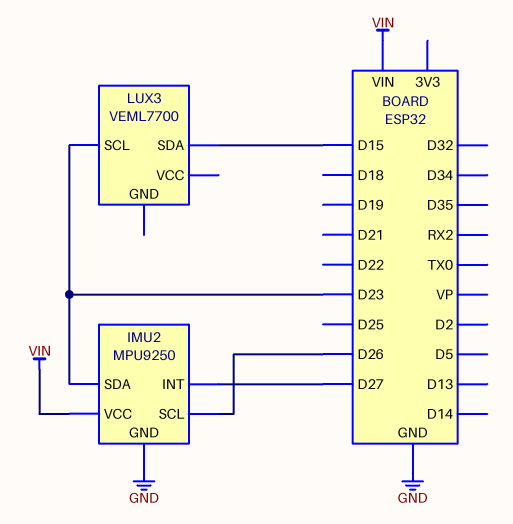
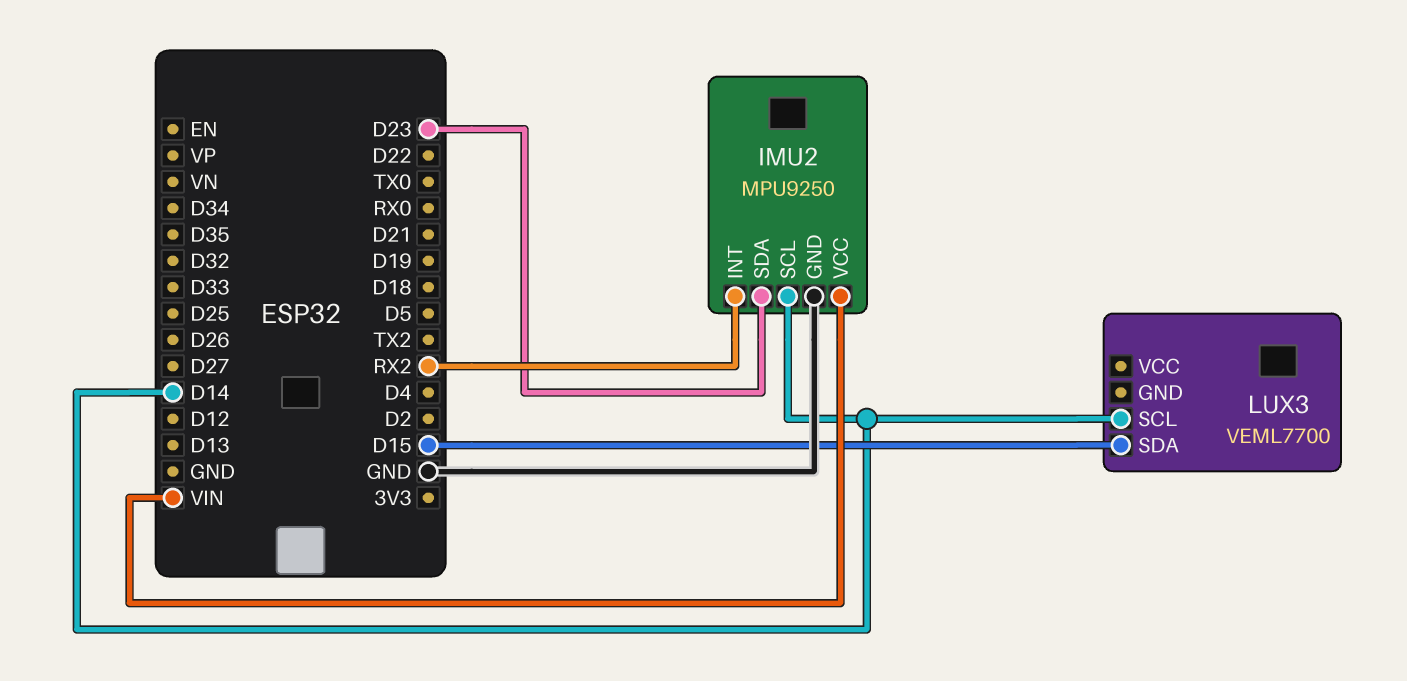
IMU2 pin INT: D27 -> RX2
IMU2 pin SCL: D26 -> D14
LUX3 pin SCL: D23 -> D14

